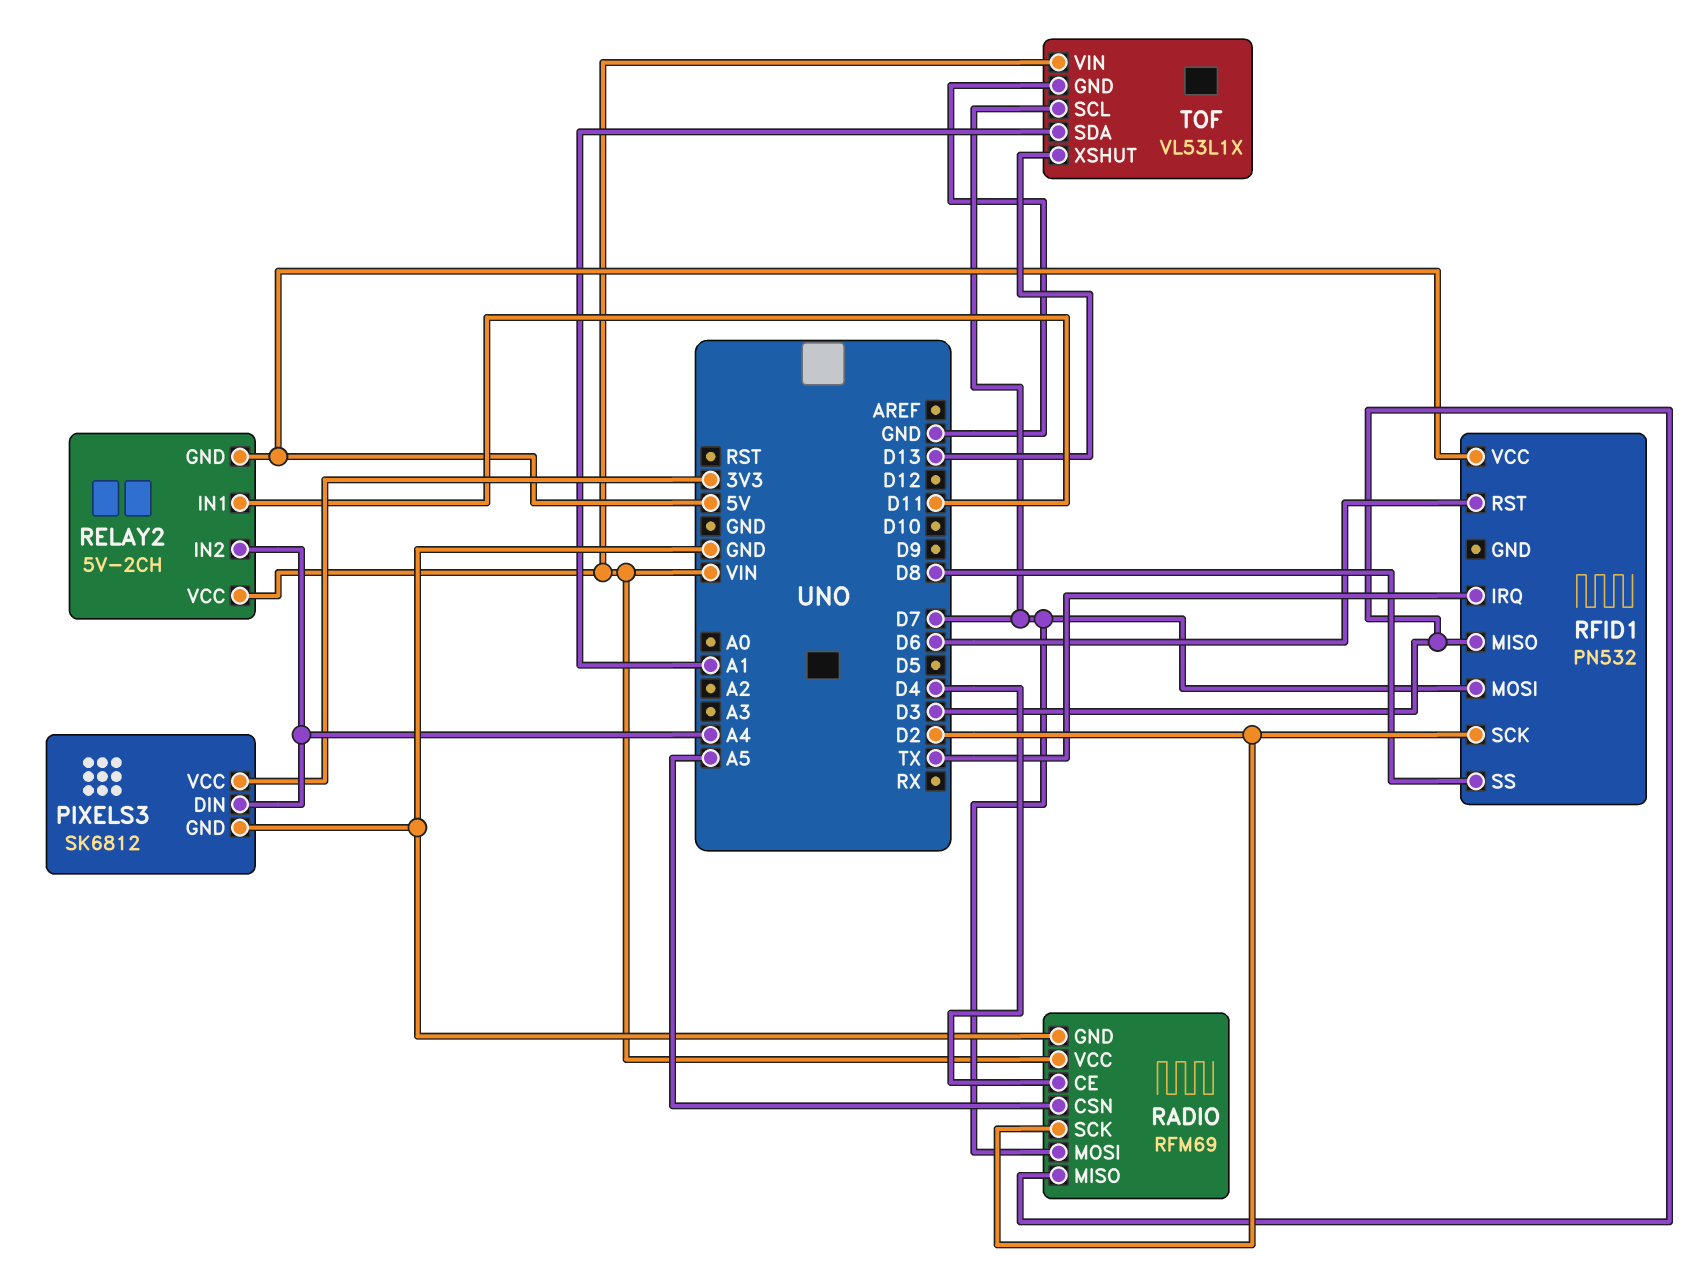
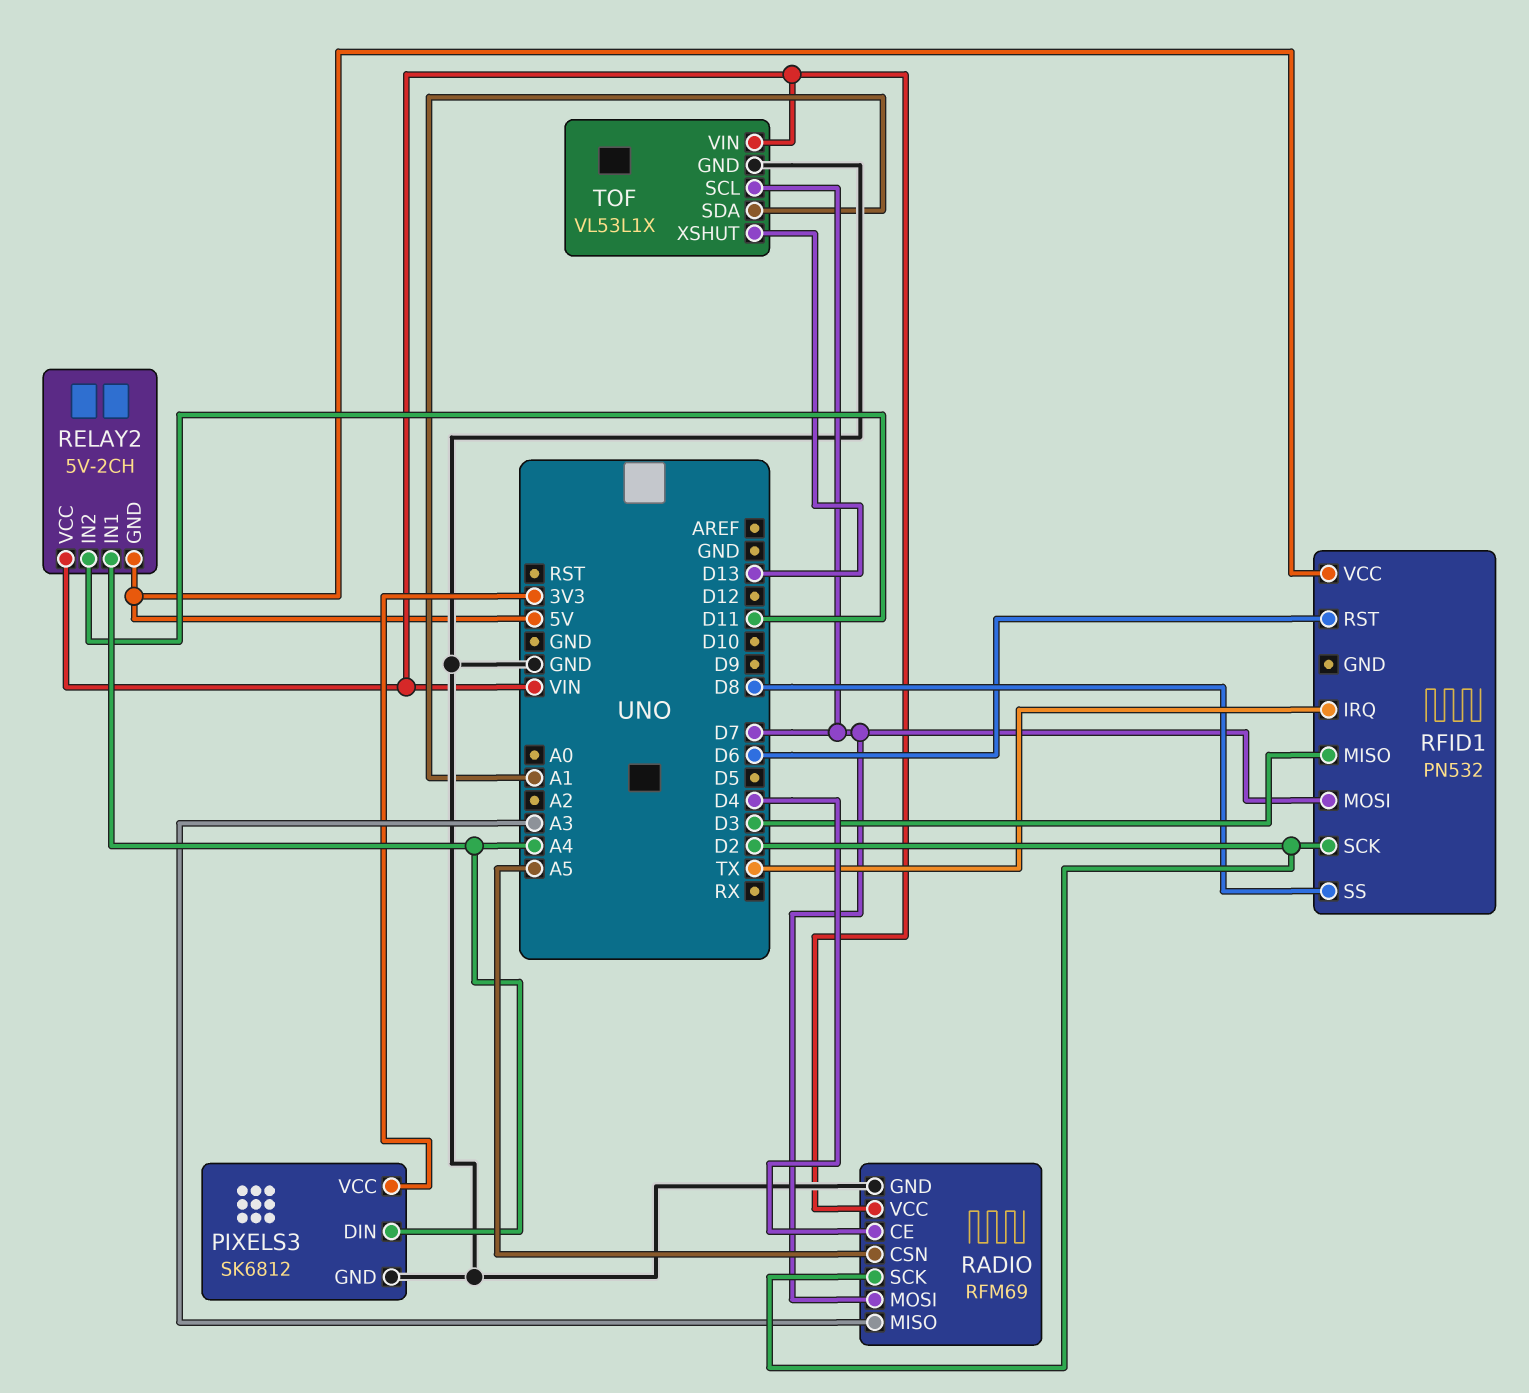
RADIO pin MISO: D3 -> A3
RELAY2 pin IN1: D11 -> A4
RELAY2 pin IN2: A4 -> D11

